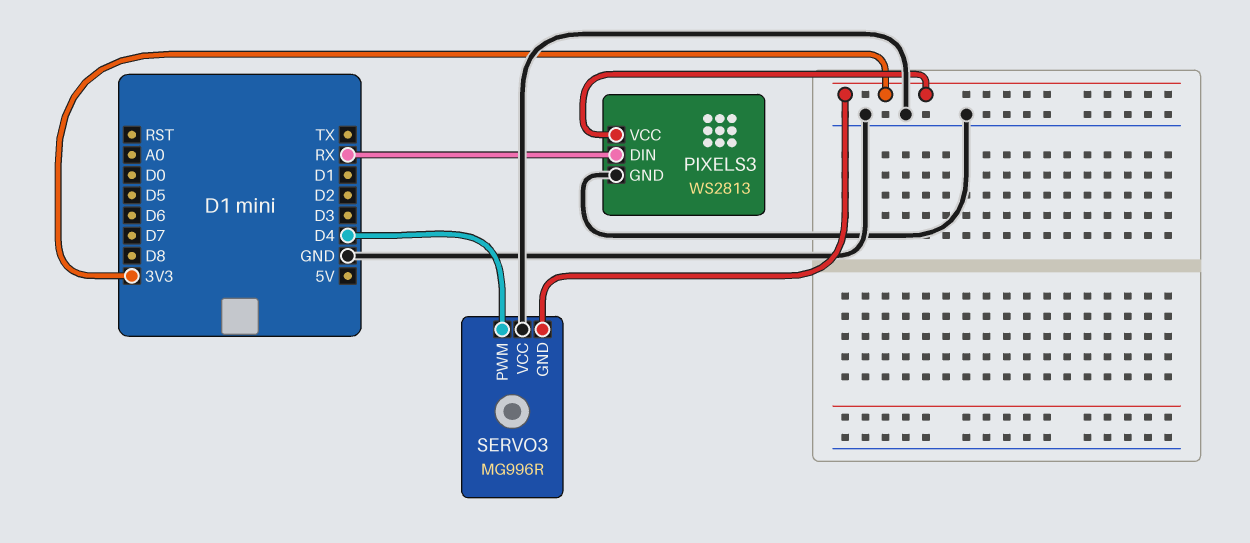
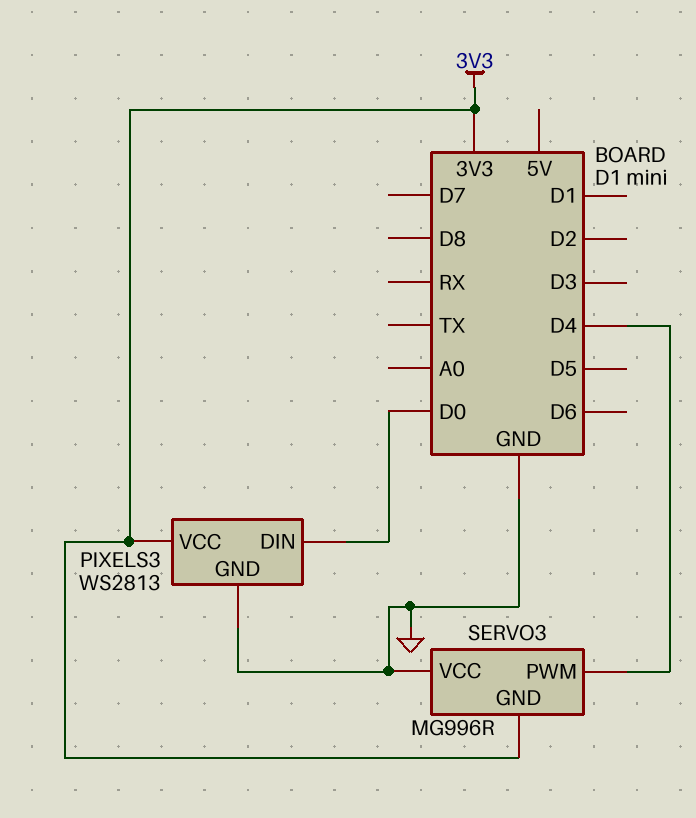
PIXELS3 pin DIN: RX -> D0

